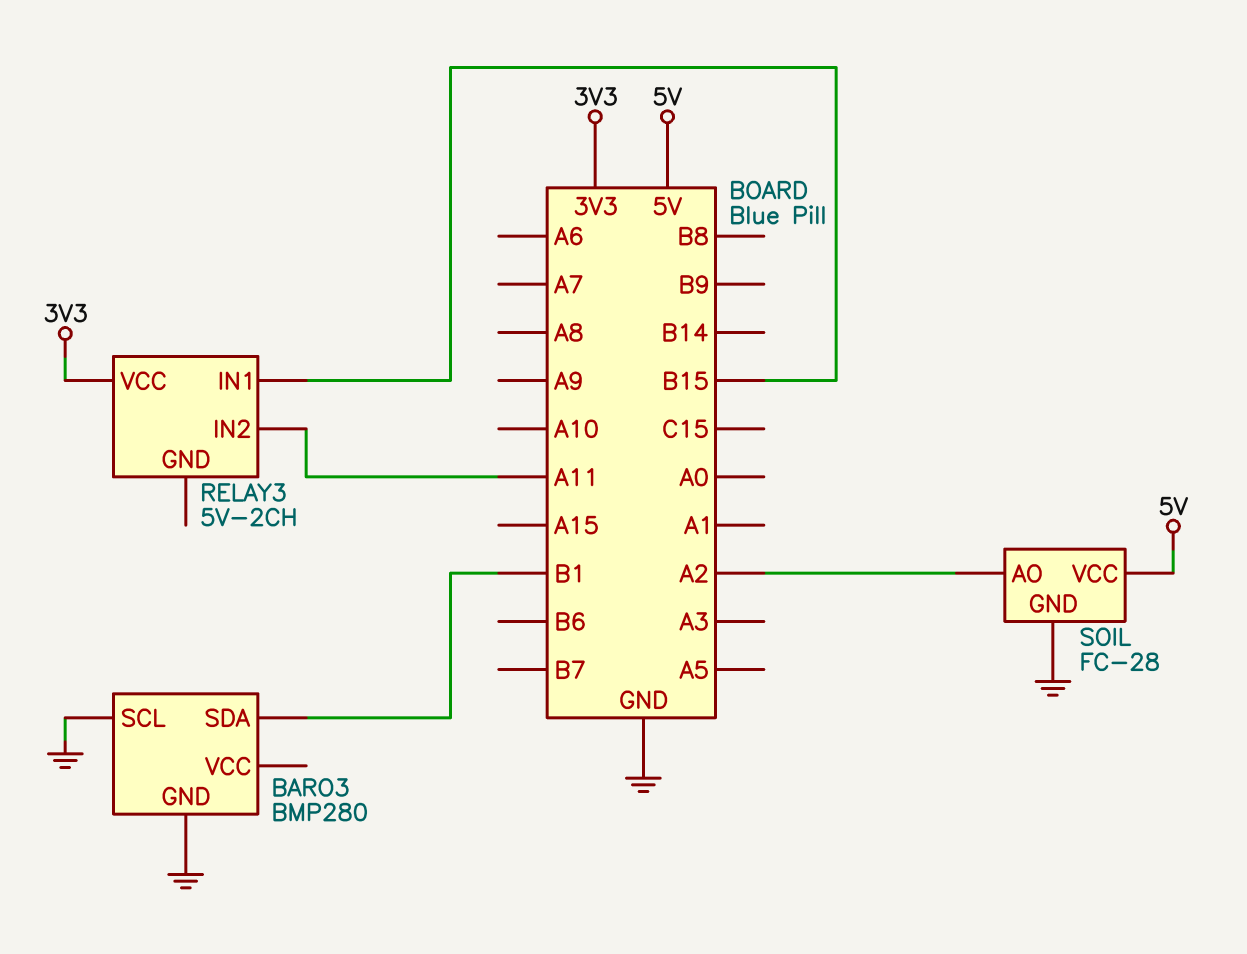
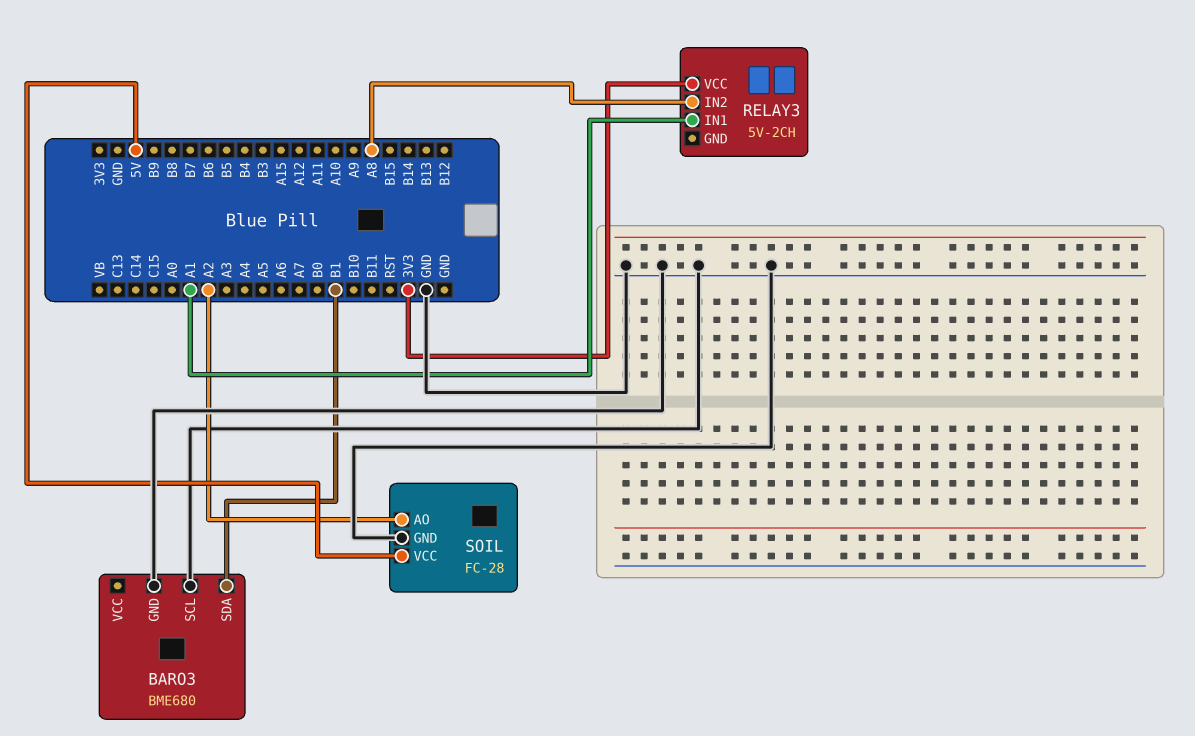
BARO3: BMP280 -> BME680
RELAY3 pin IN1: B15 -> A1
RELAY3 pin IN2: A11 -> A8

